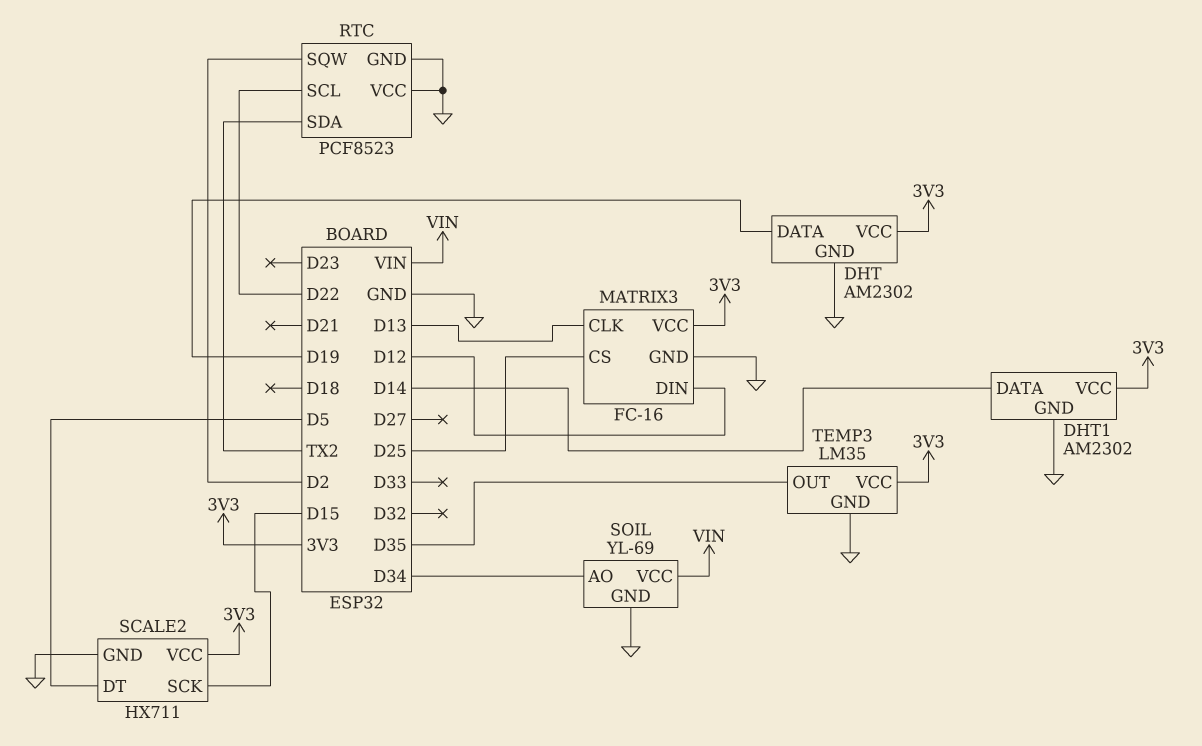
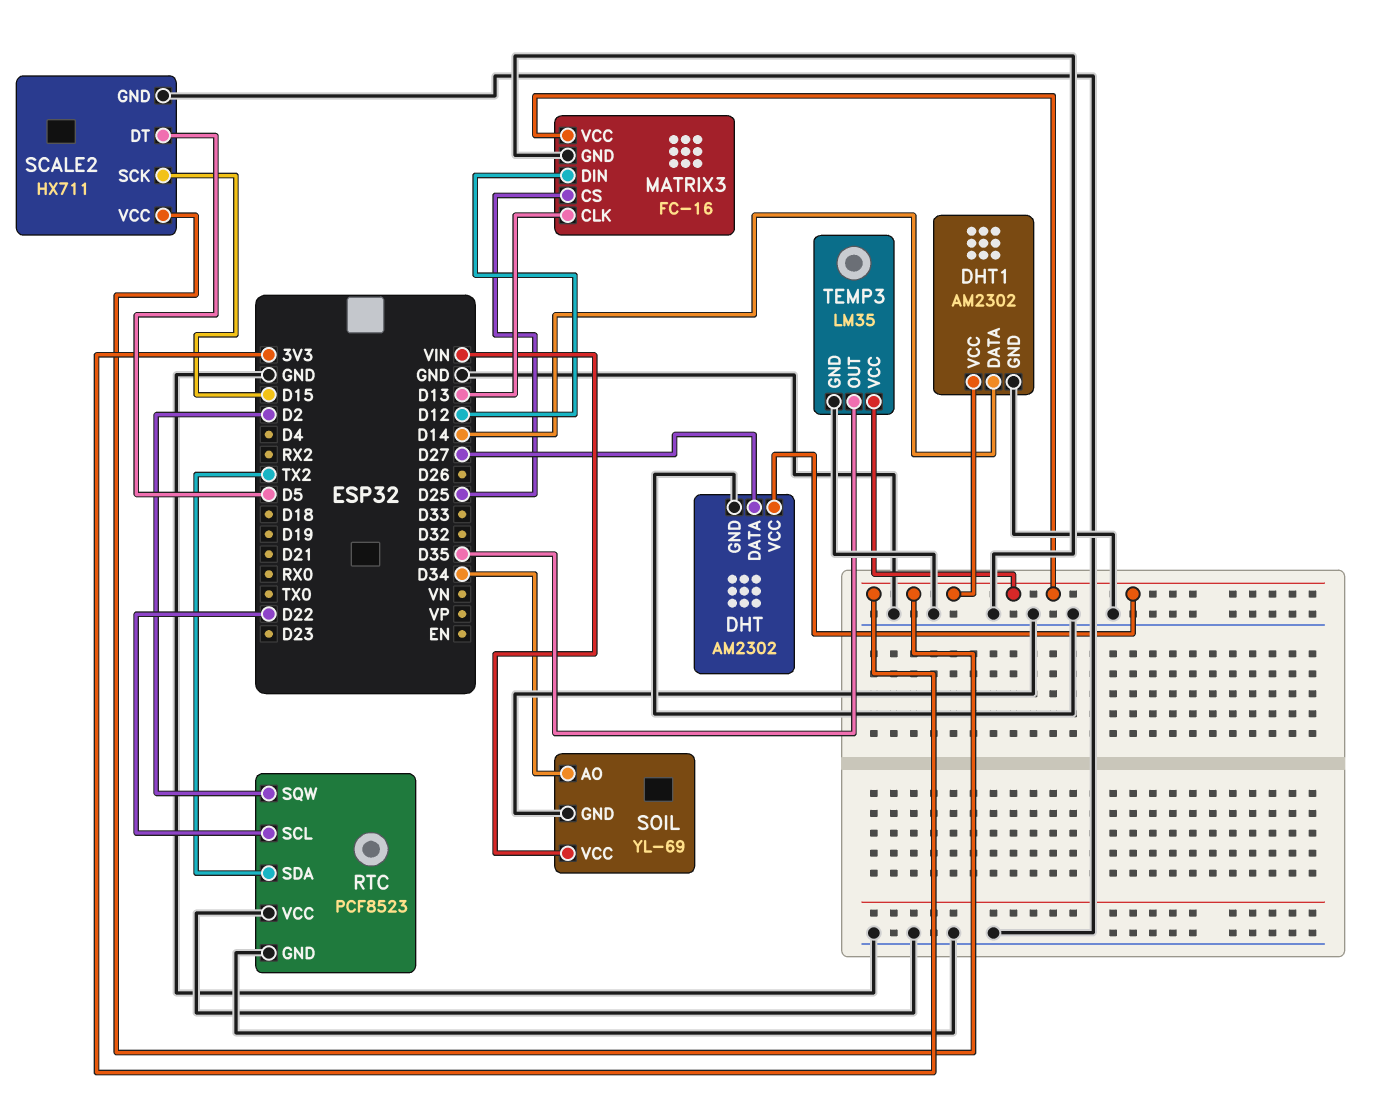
DHT pin DATA: D19 -> D27

